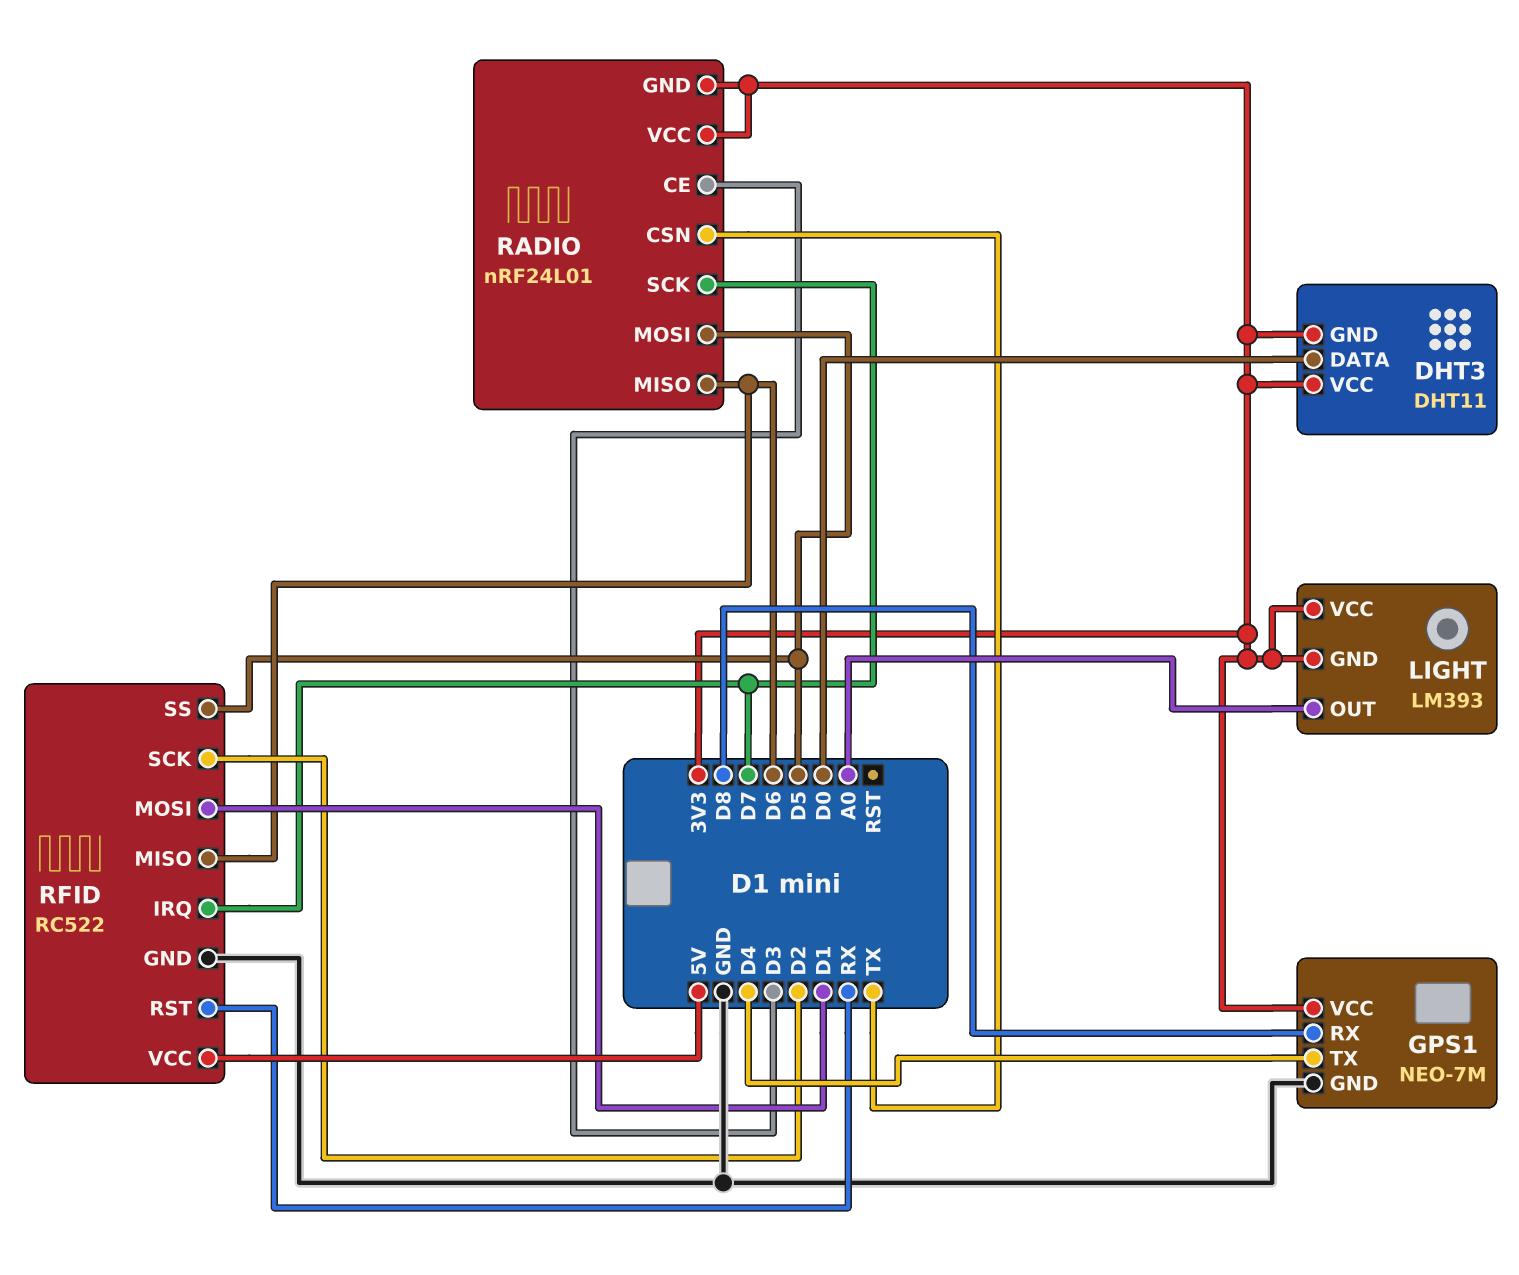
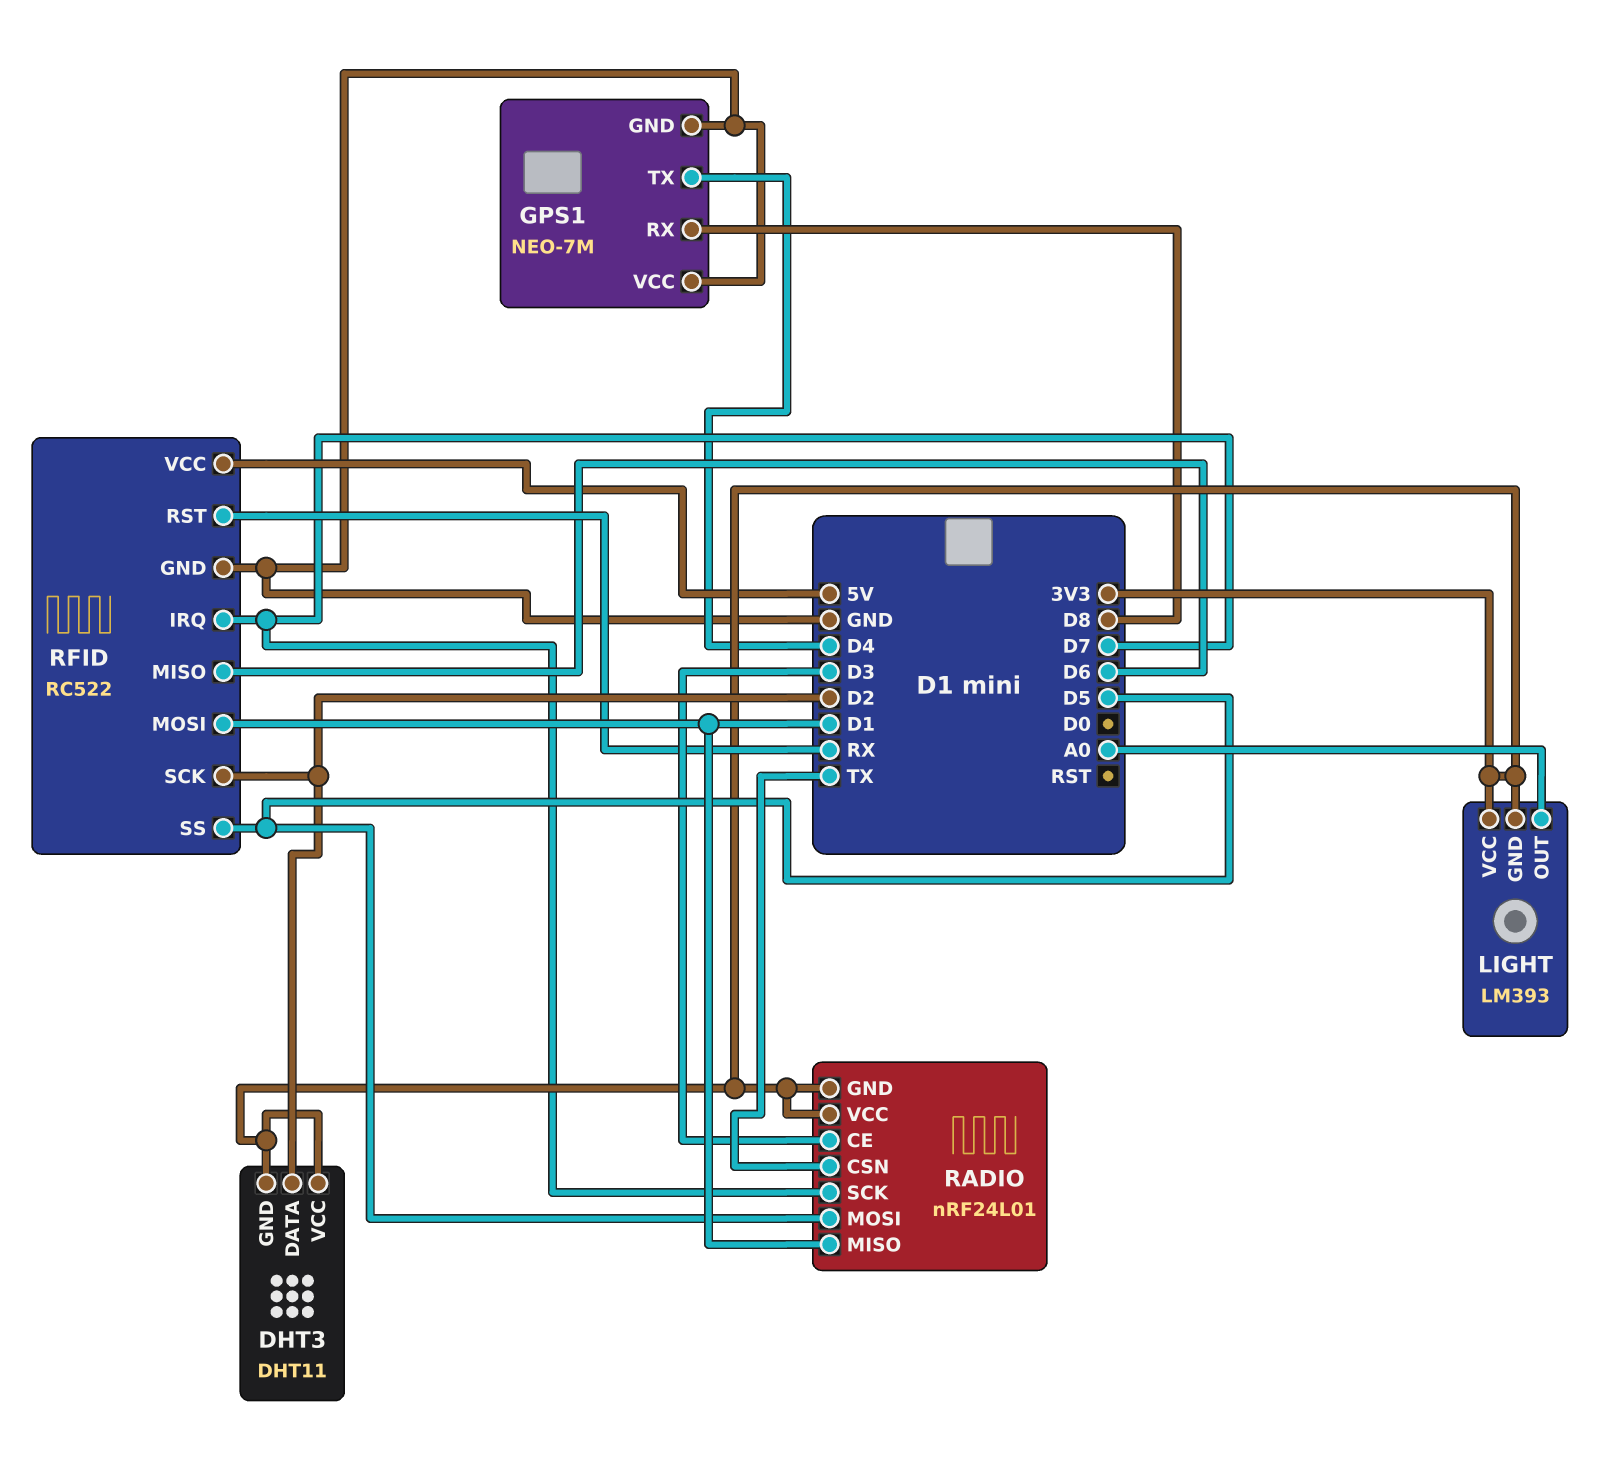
DHT3 pin DATA: D0 -> D2
GPS1 pin VCC: 3V3 -> GND
RADIO pin MISO: D6 -> D1

